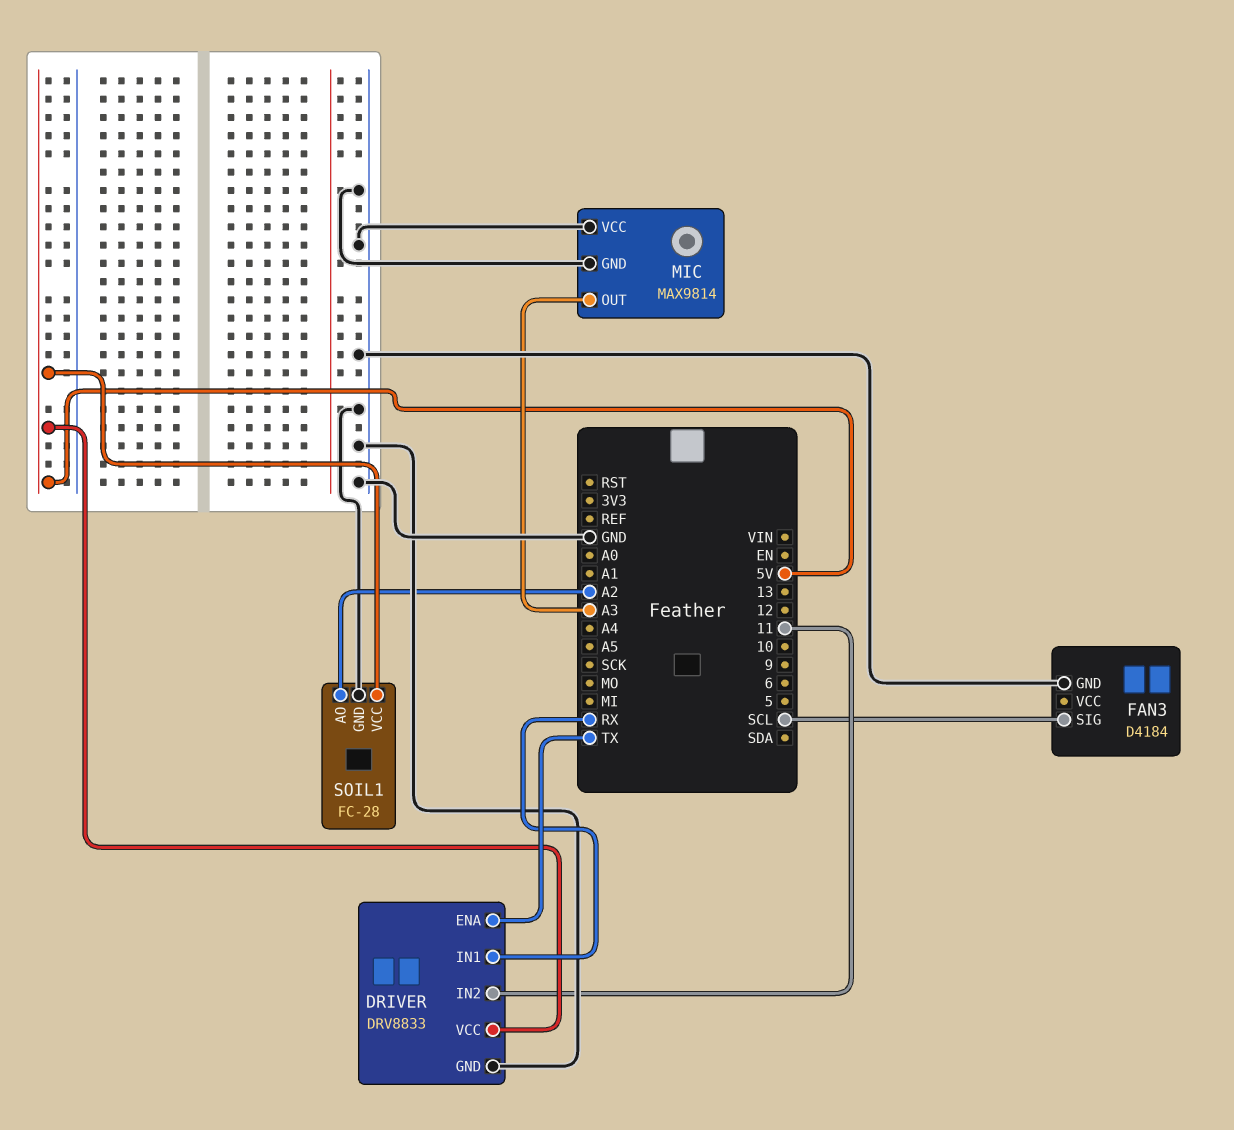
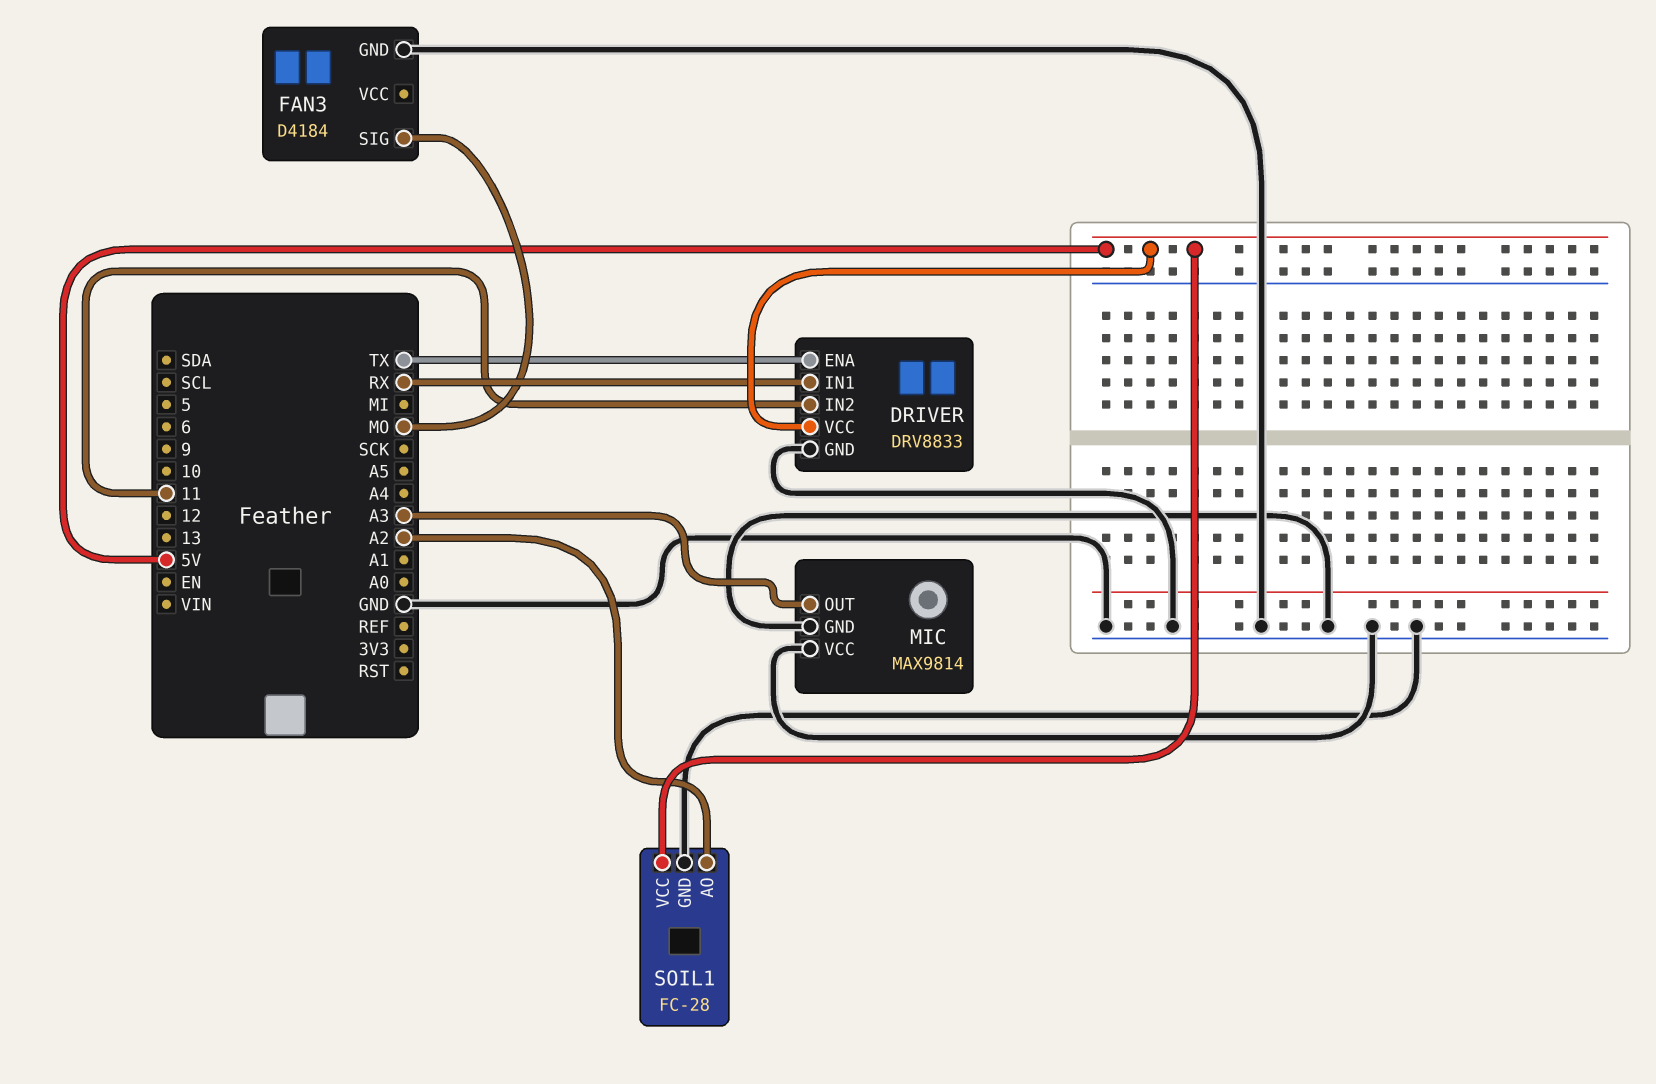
FAN3 pin SIG: SCL -> MO

